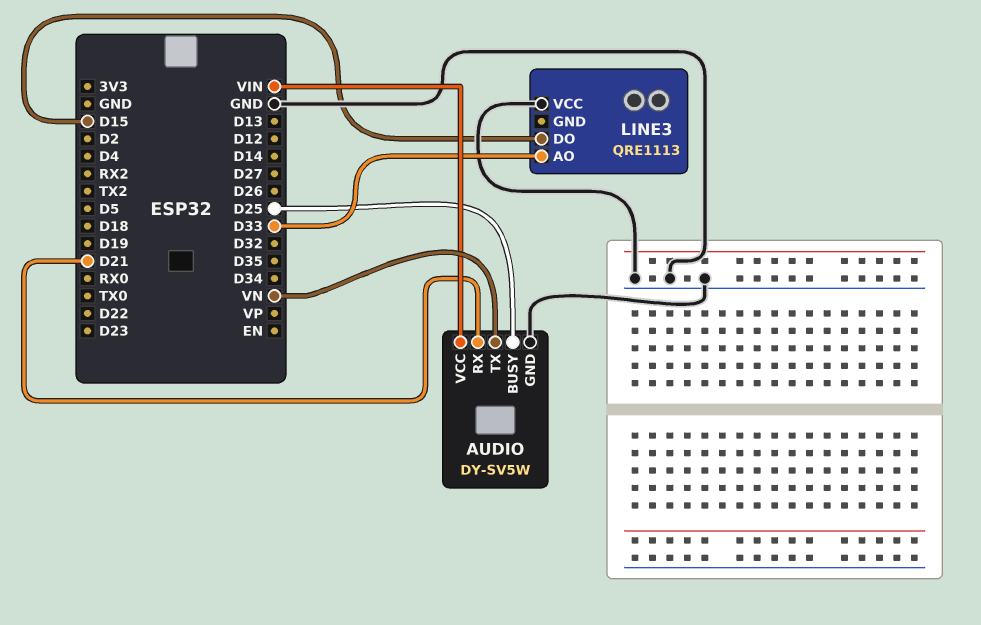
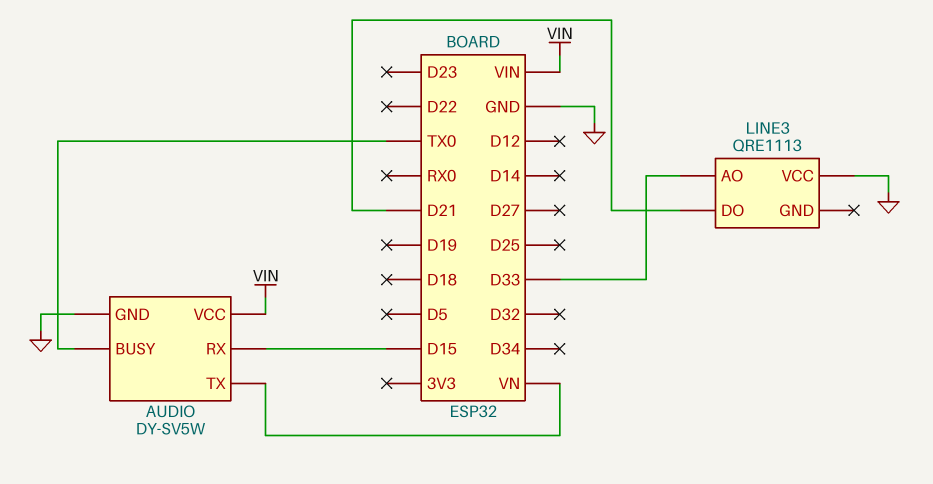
AUDIO pin BUSY: D25 -> TX0
AUDIO pin RX: D21 -> D15
LINE3 pin DO: D15 -> D21

